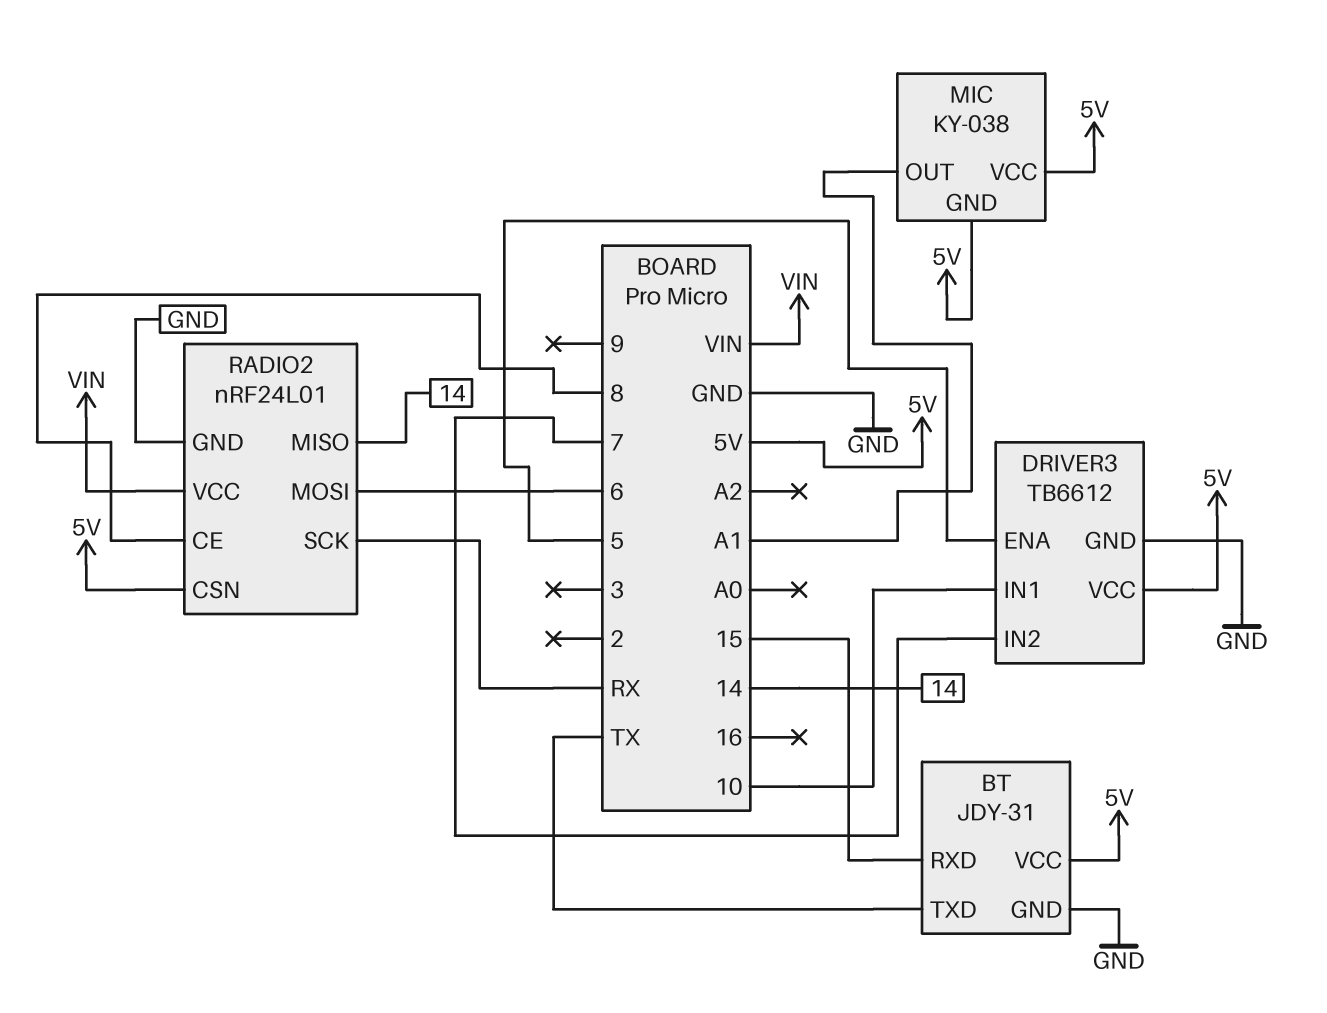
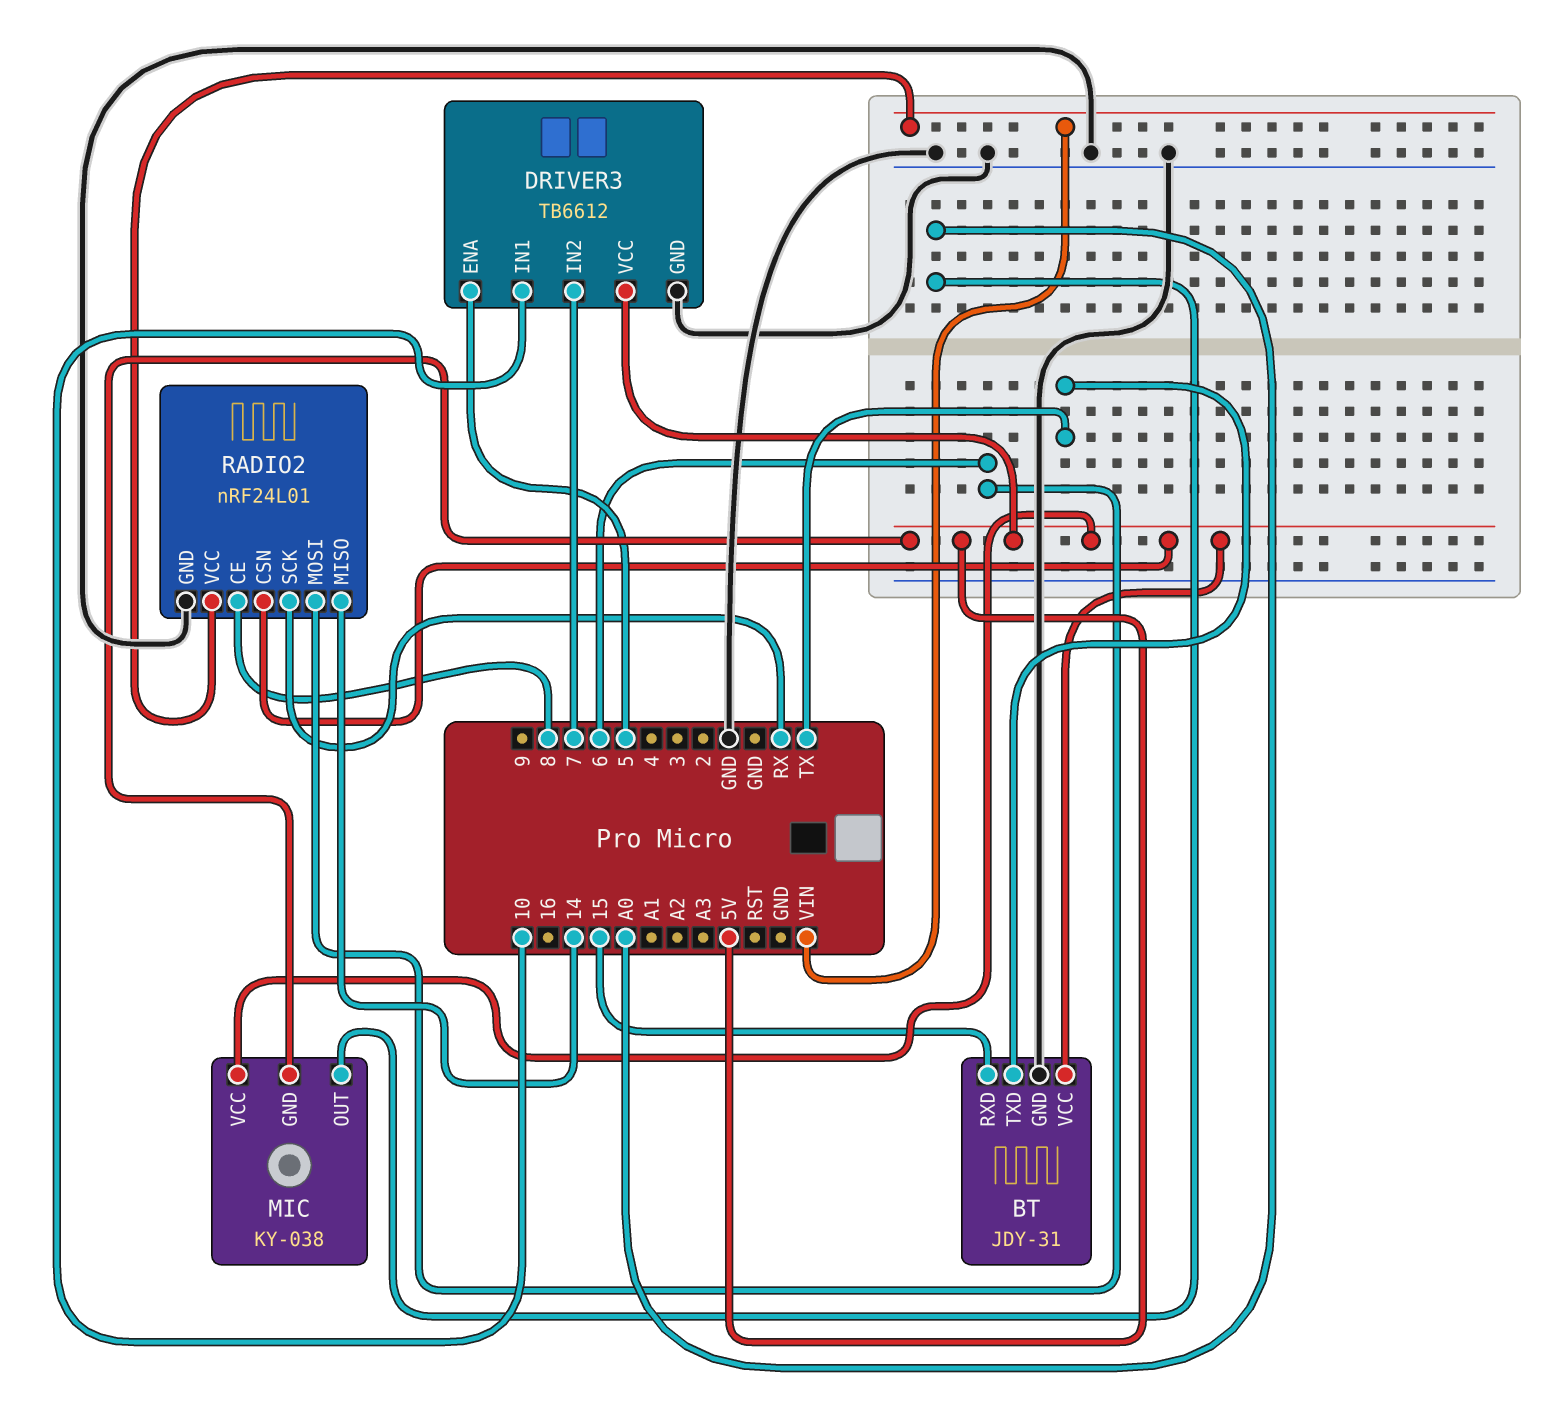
MIC pin OUT: A1 -> A0

